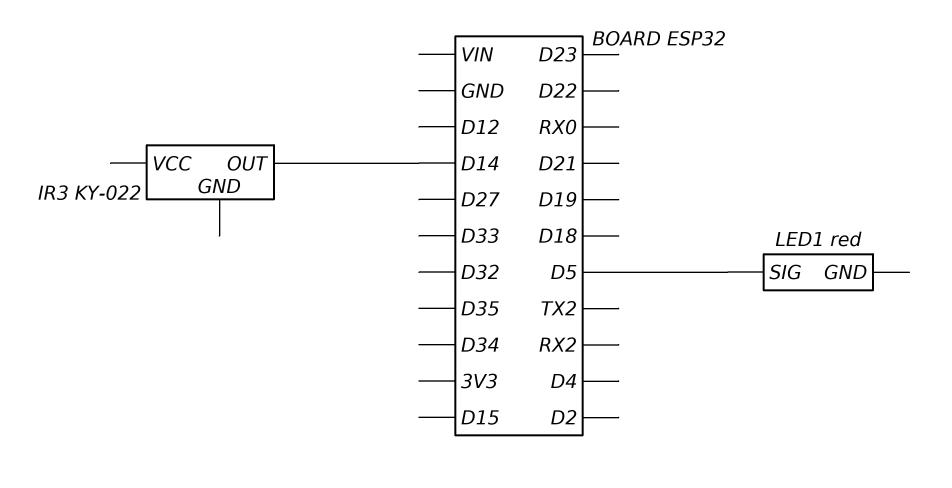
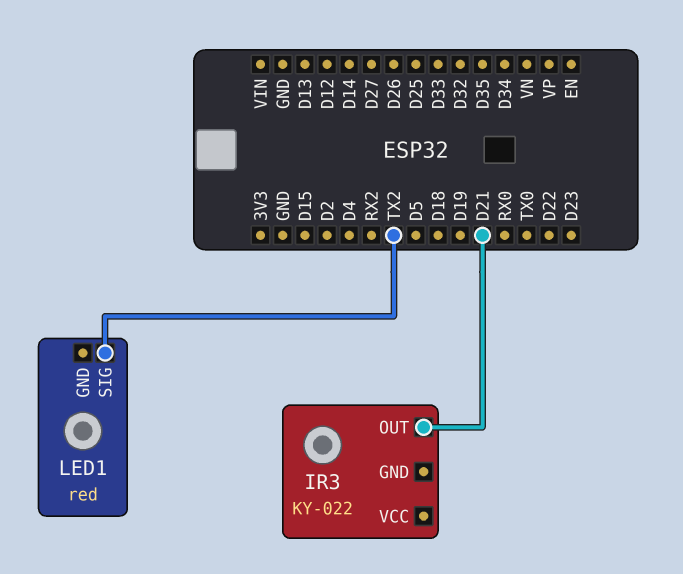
IR3 pin OUT: D14 -> D21
LED1 pin SIG: D5 -> TX2

